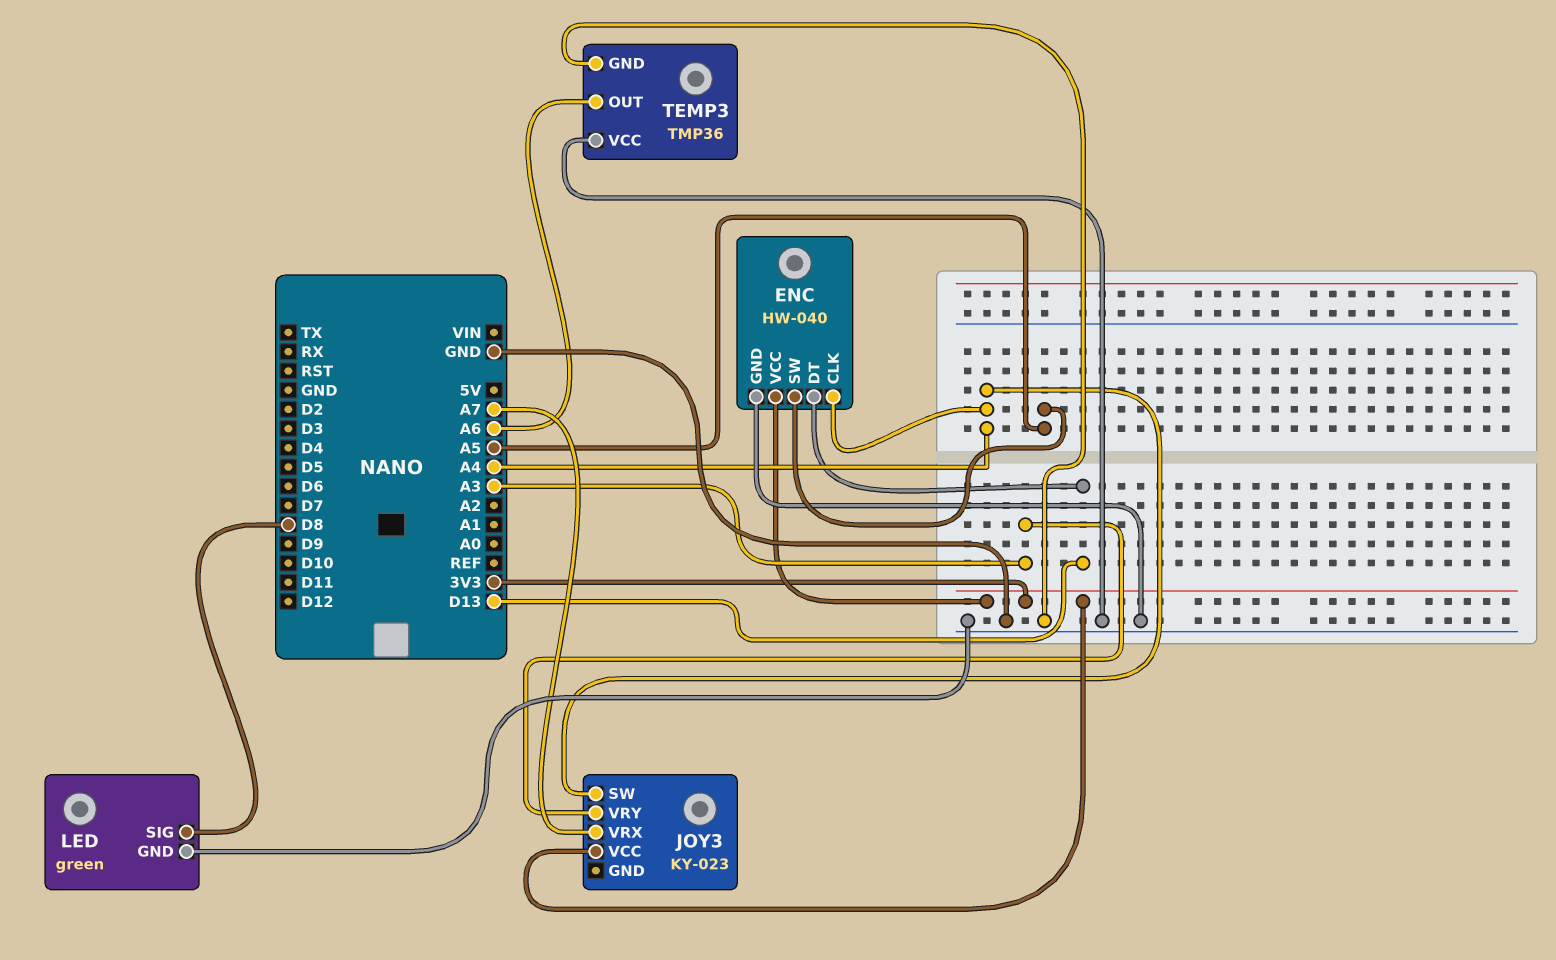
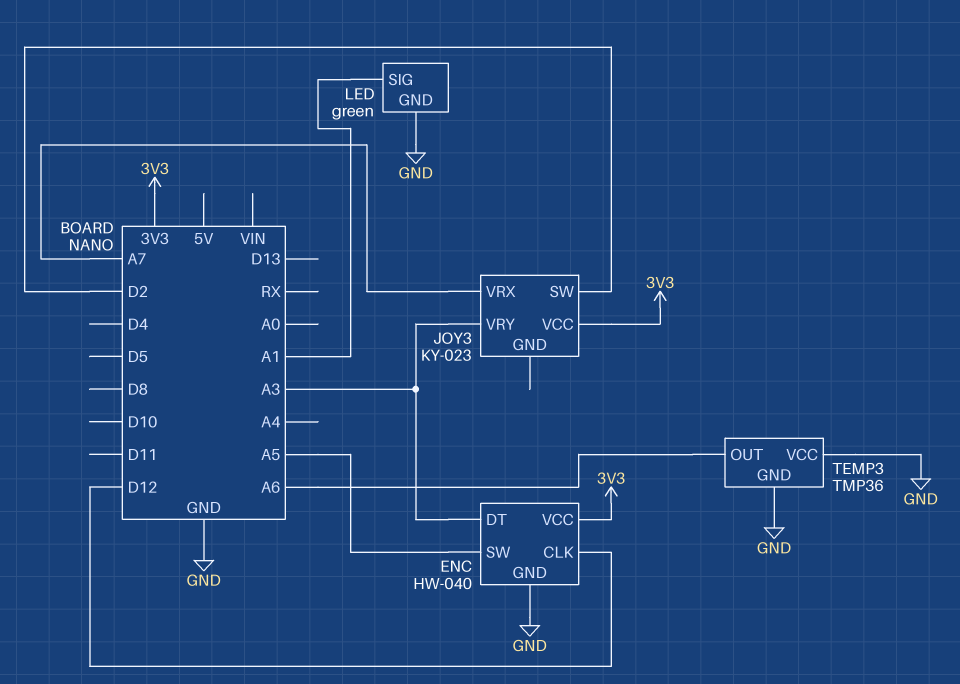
ENC pin CLK: A4 -> D12
ENC pin DT: D13 -> A3
JOY3 pin SW: A4 -> D2
LED pin SIG: D8 -> A1

